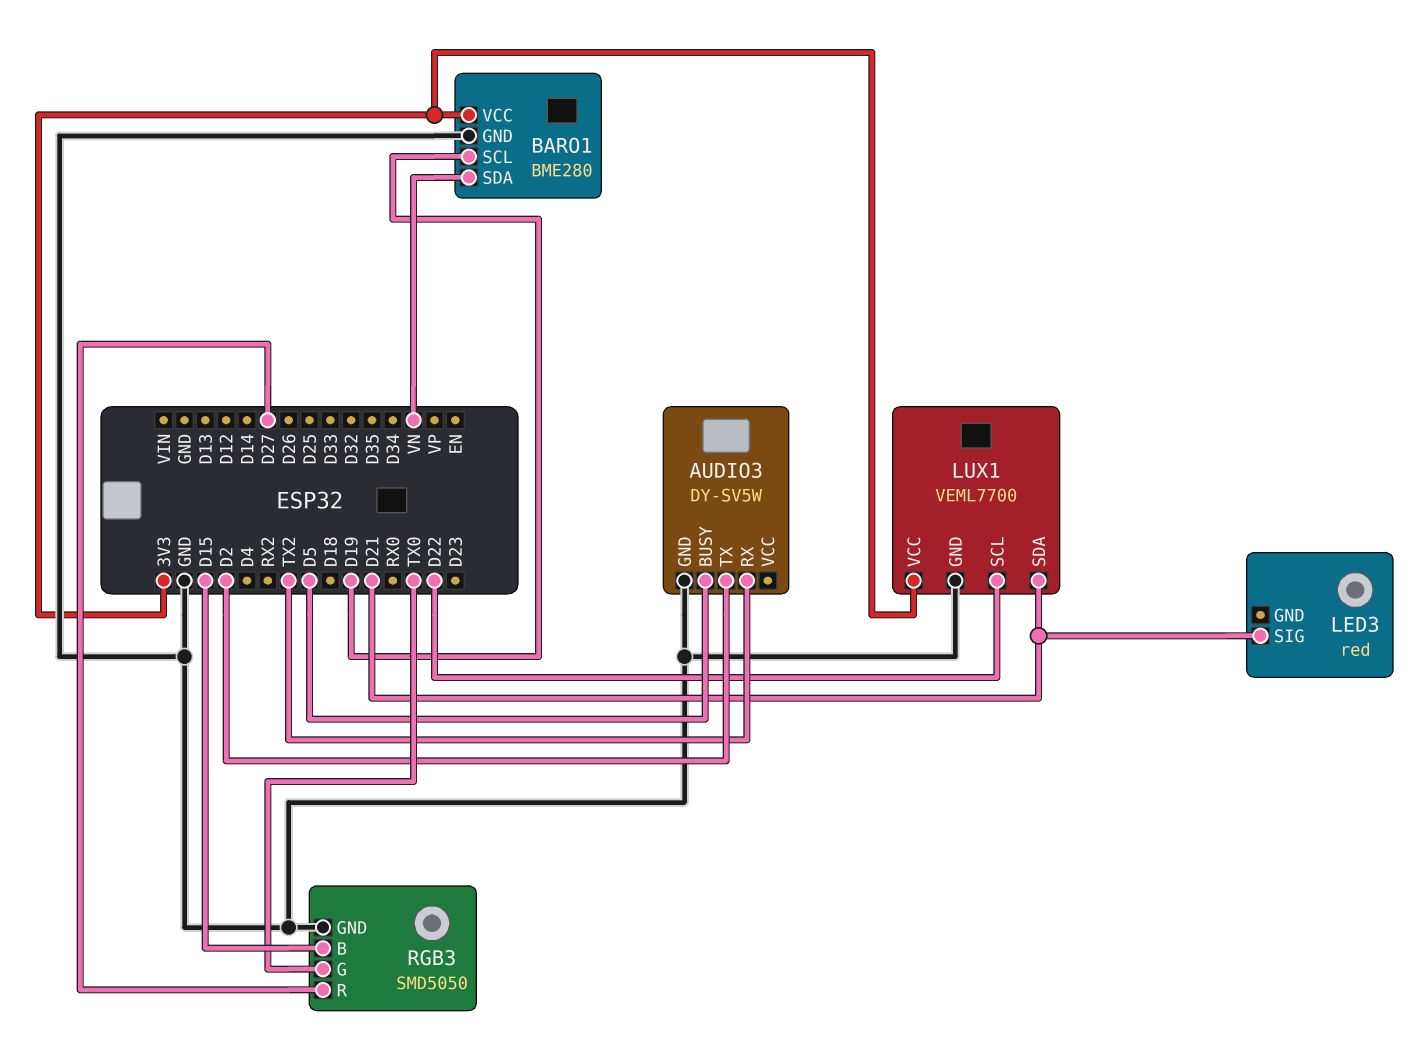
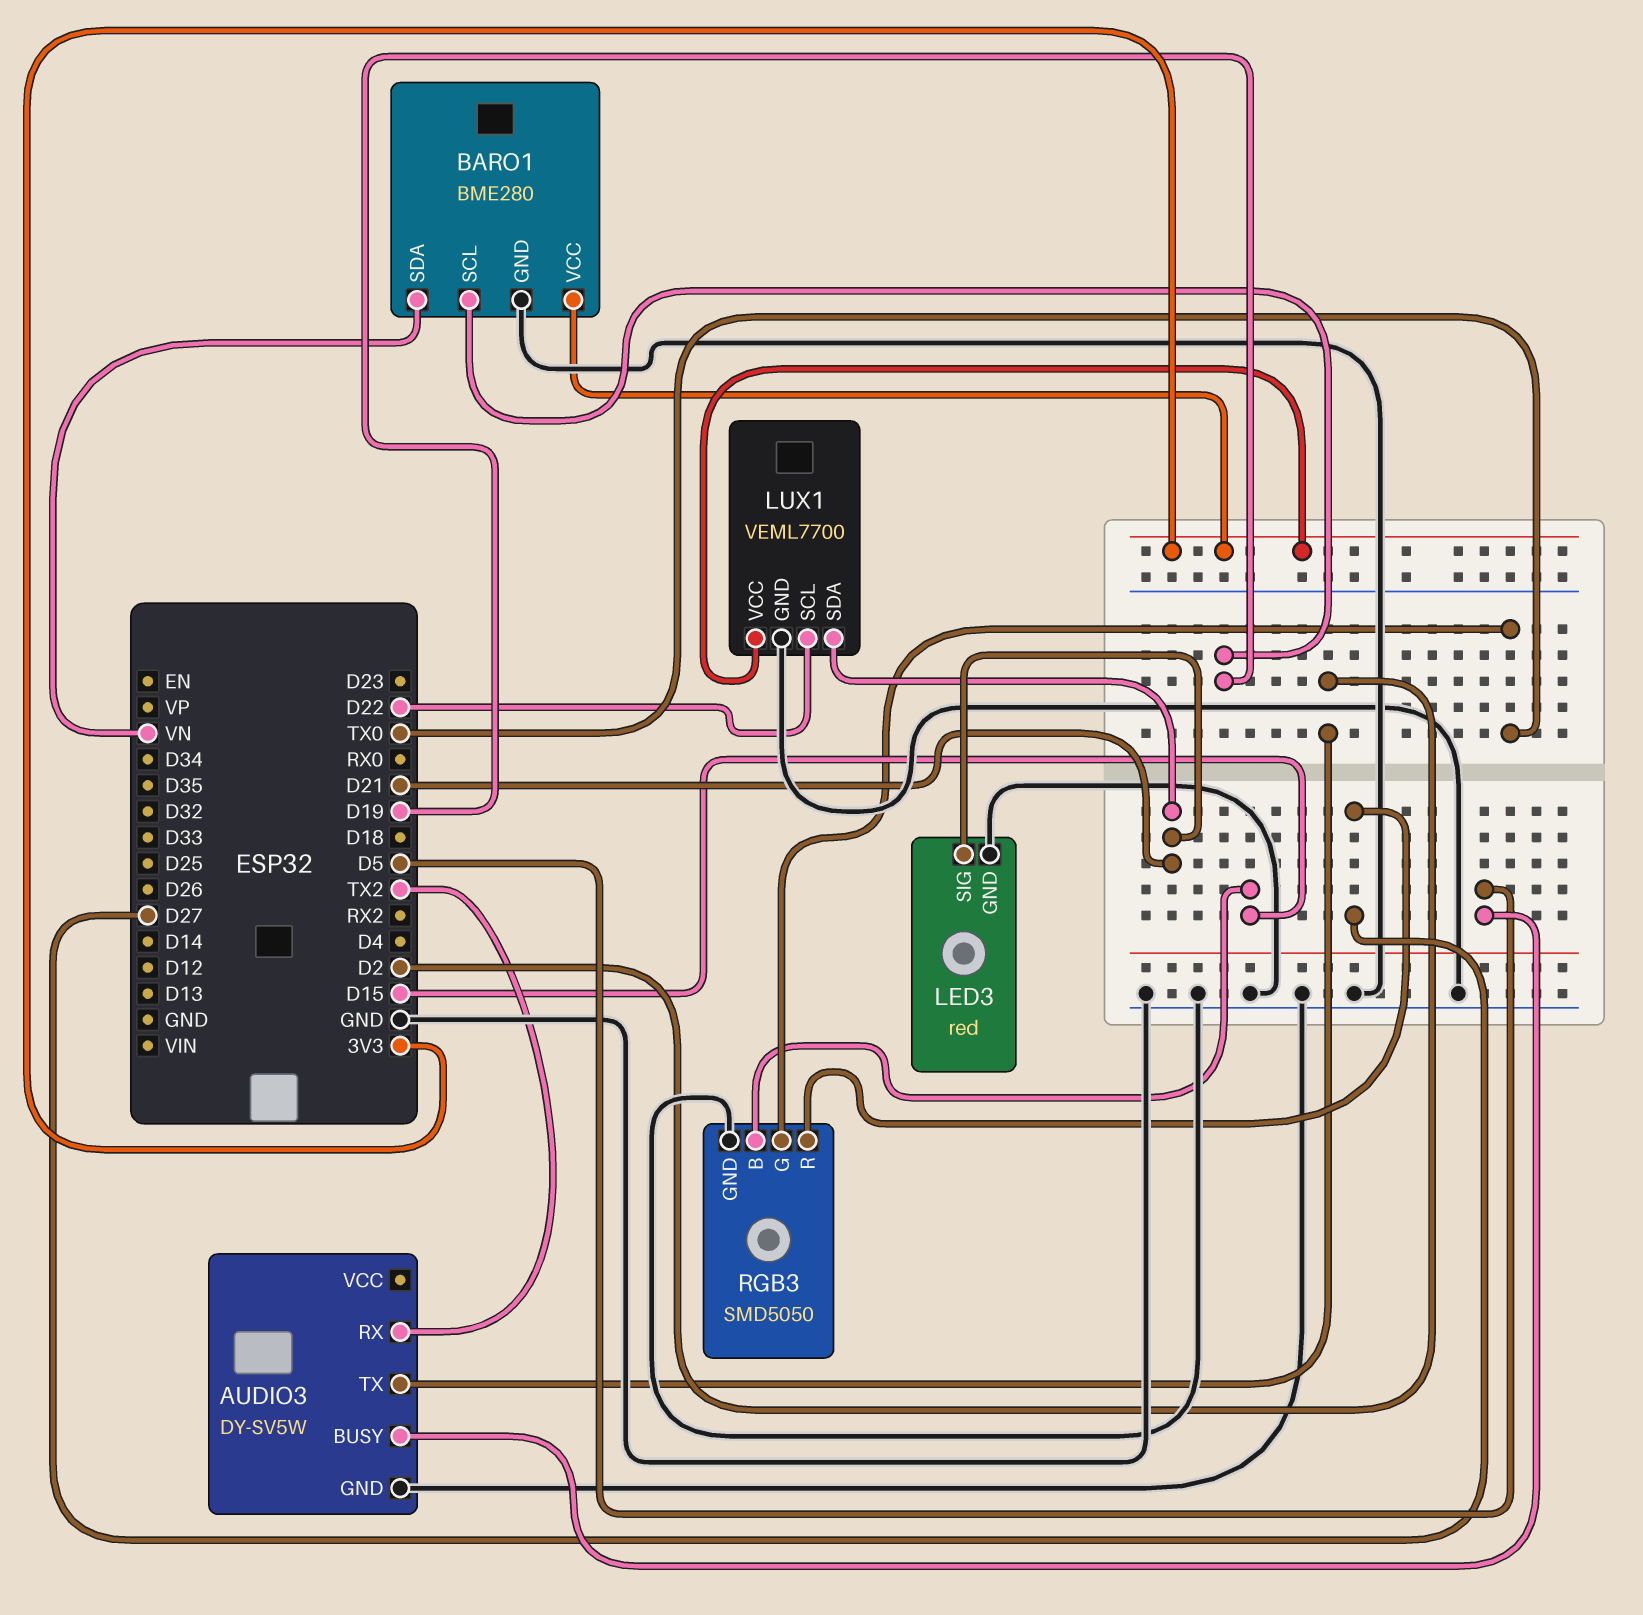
LED3 pin GND: none -> GND

